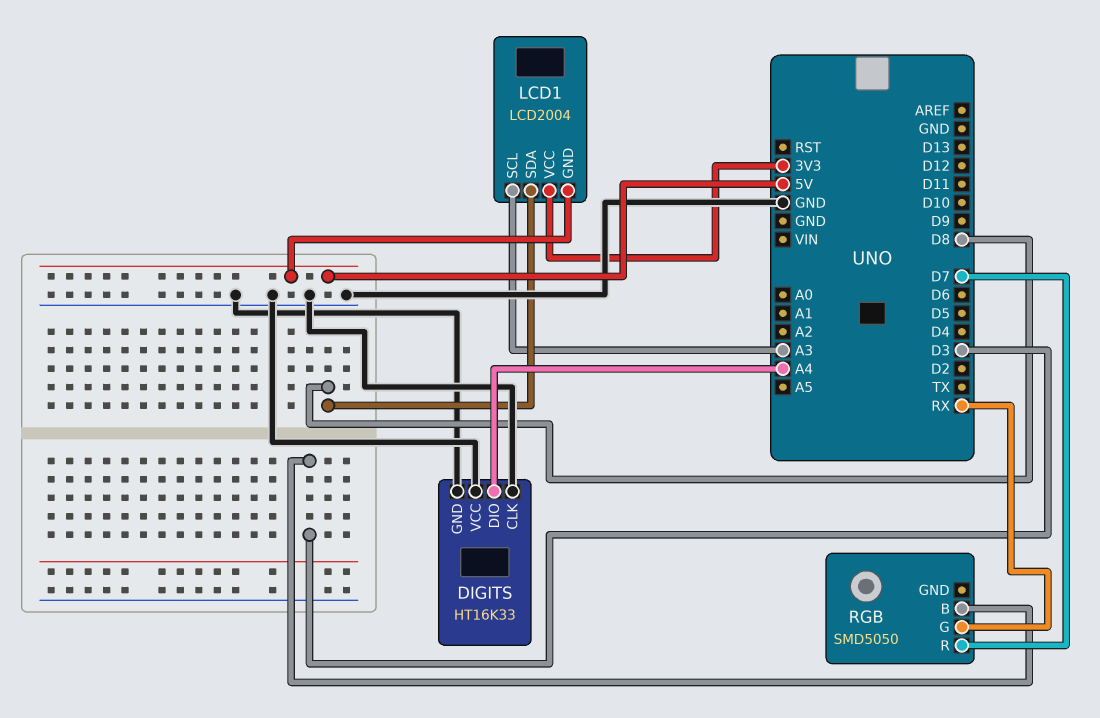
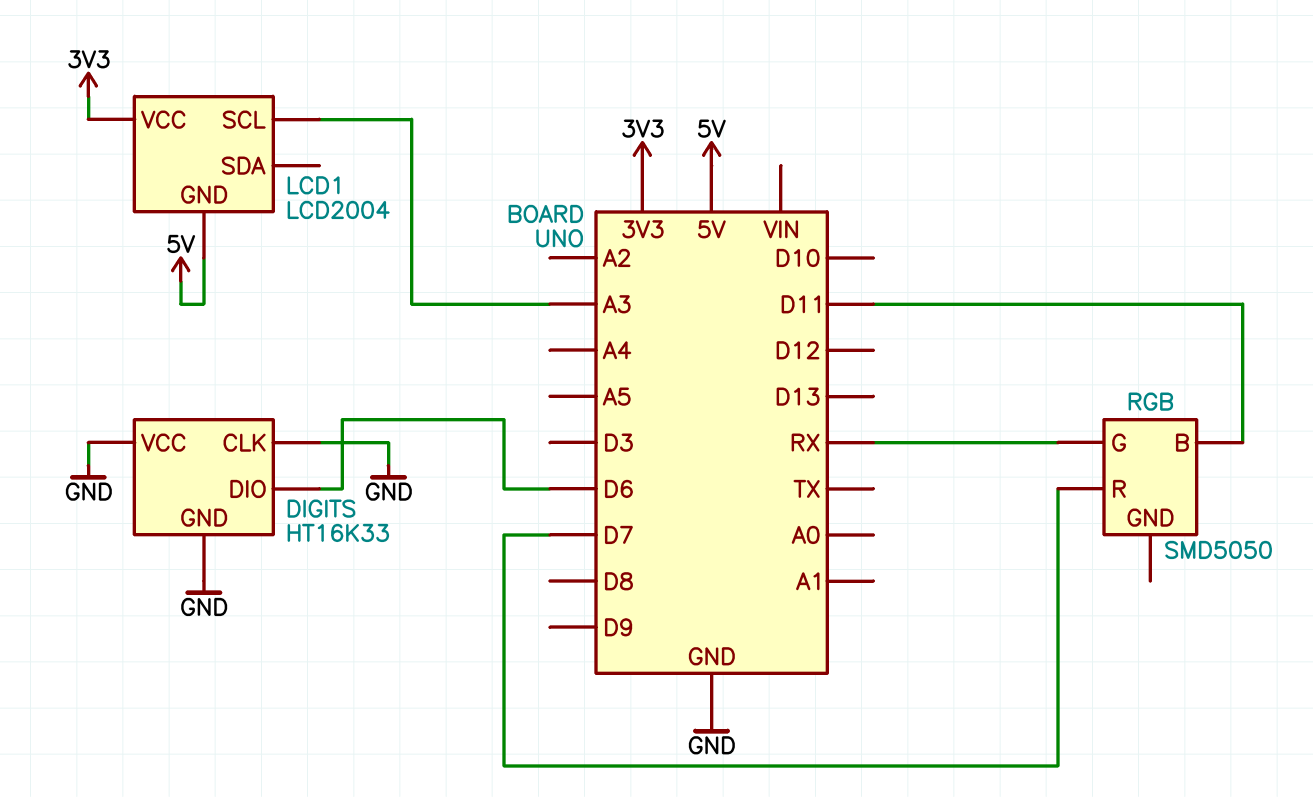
DIGITS pin DIO: A4 -> D6
LCD1 pin SDA: D8 -> none
RGB pin B: D3 -> D11

